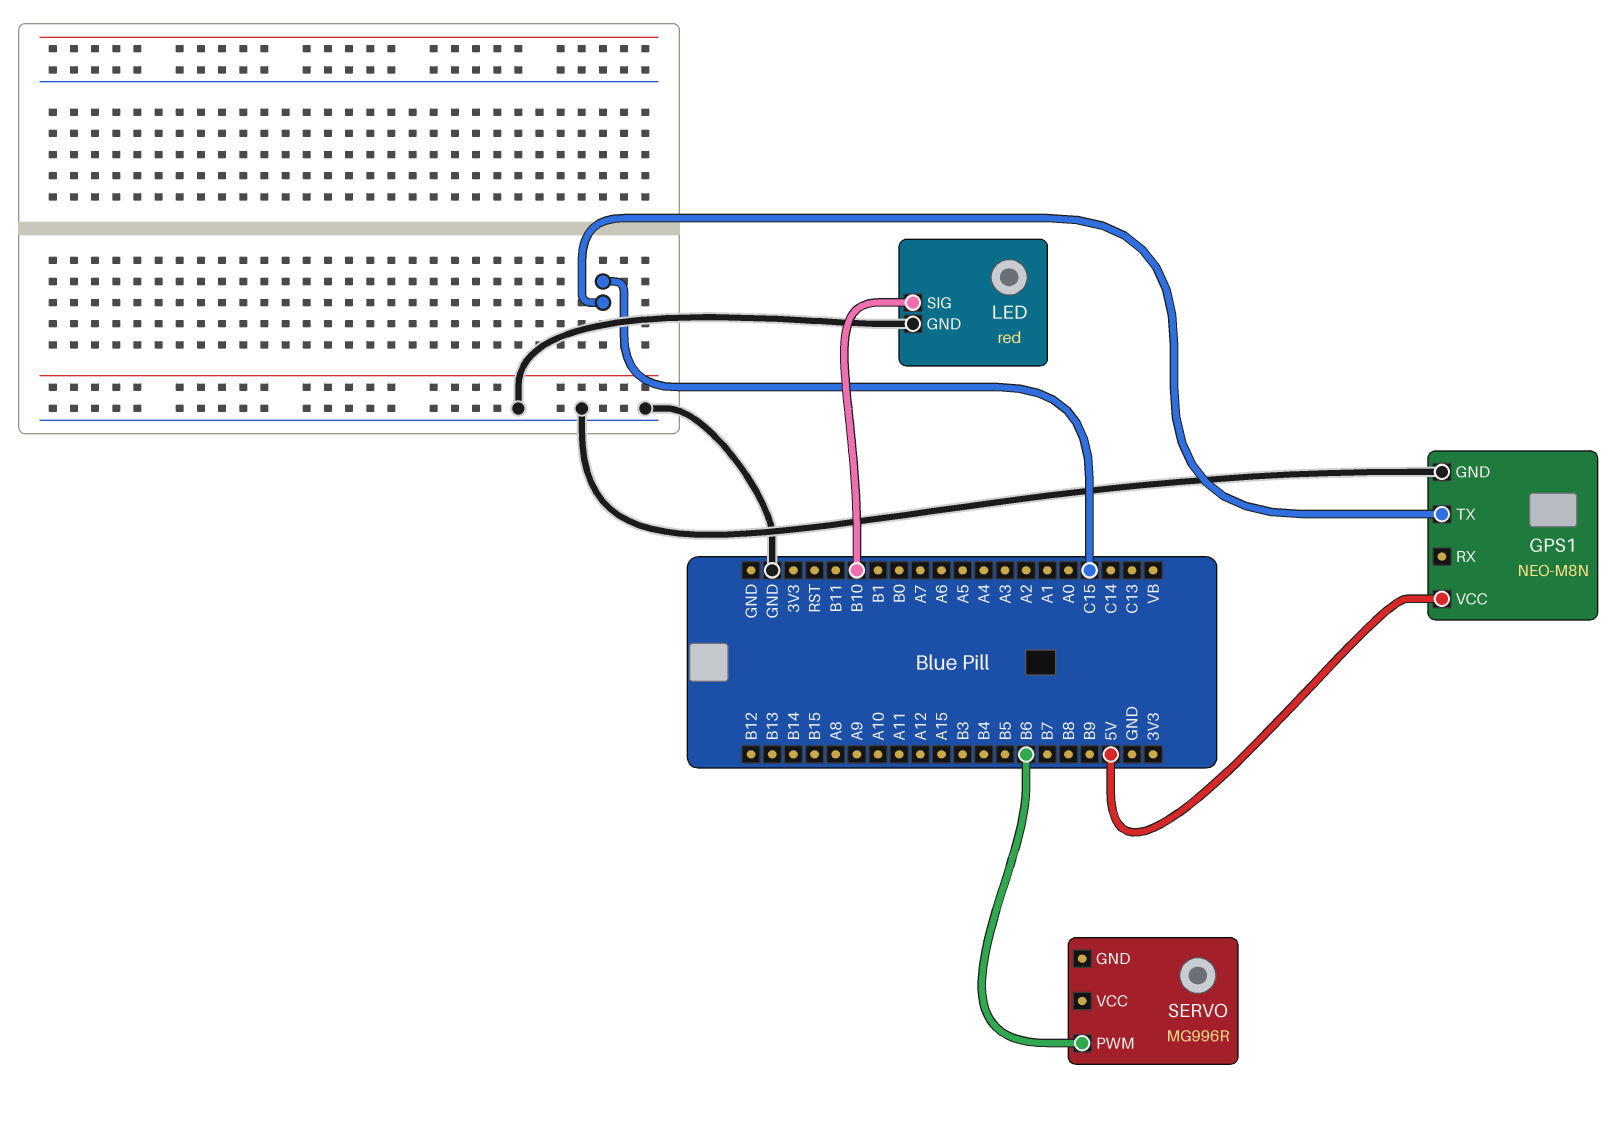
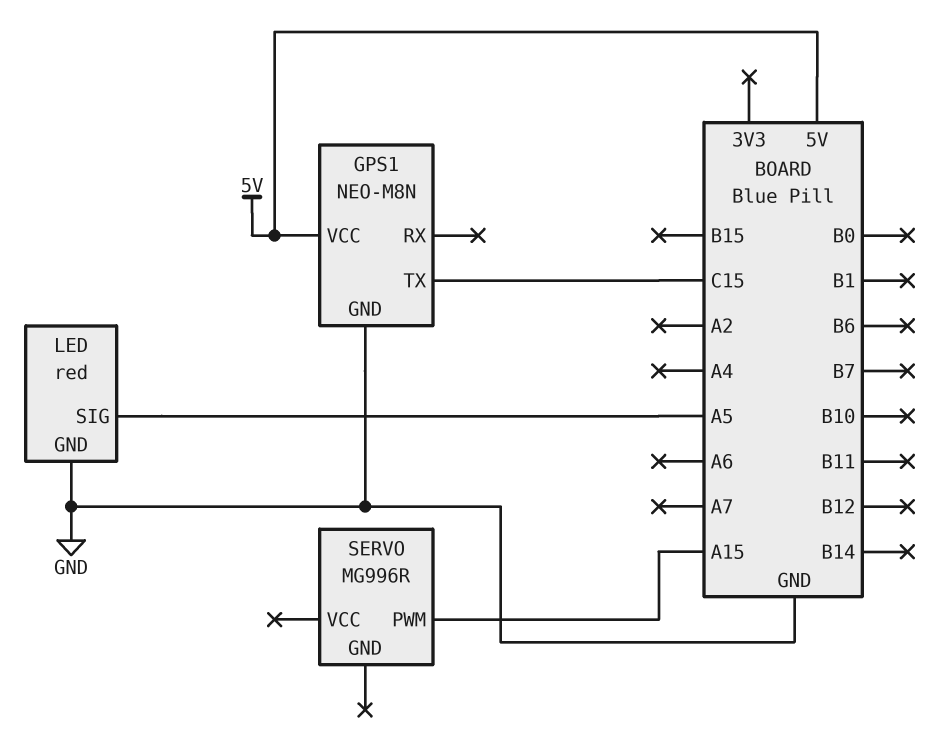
LED pin SIG: B10 -> A5
SERVO pin PWM: B6 -> A15

